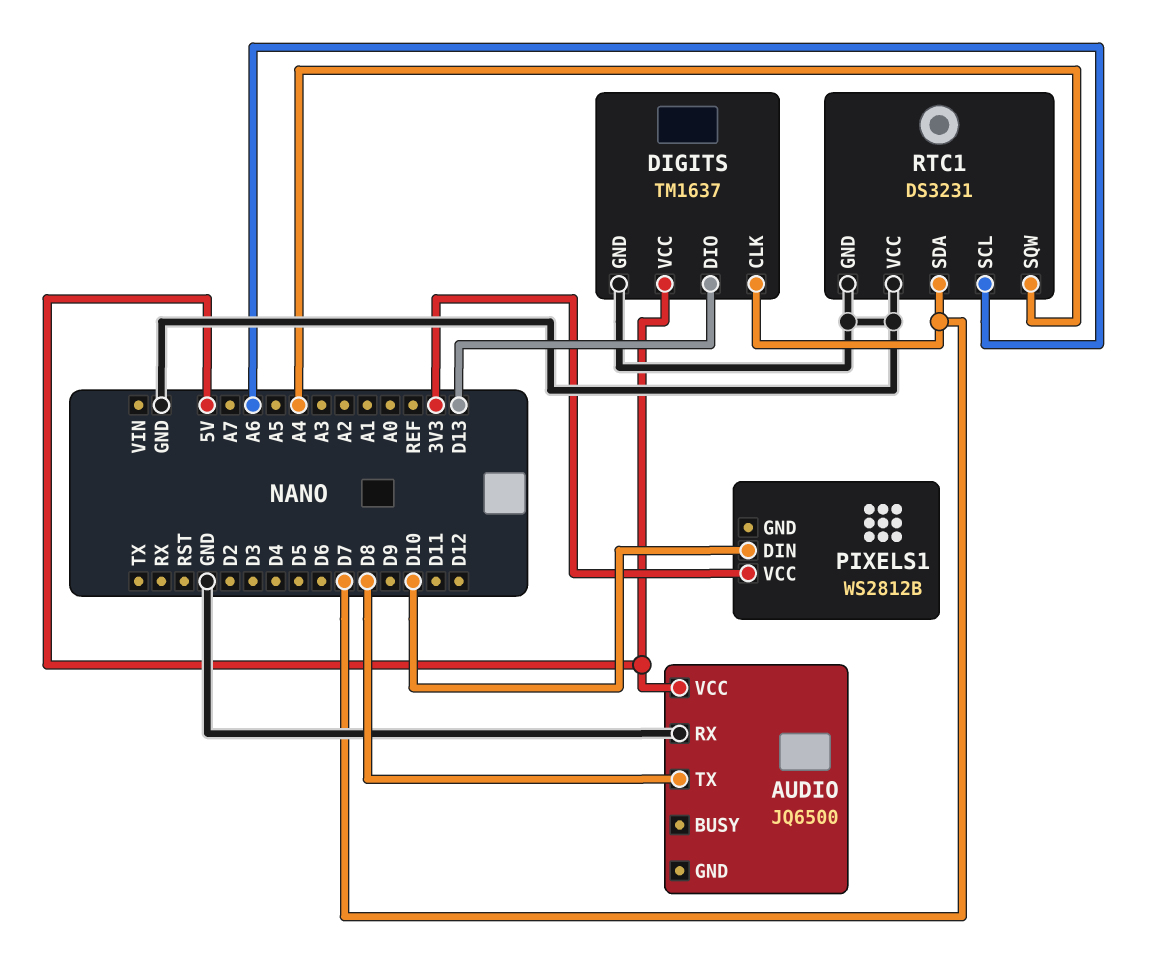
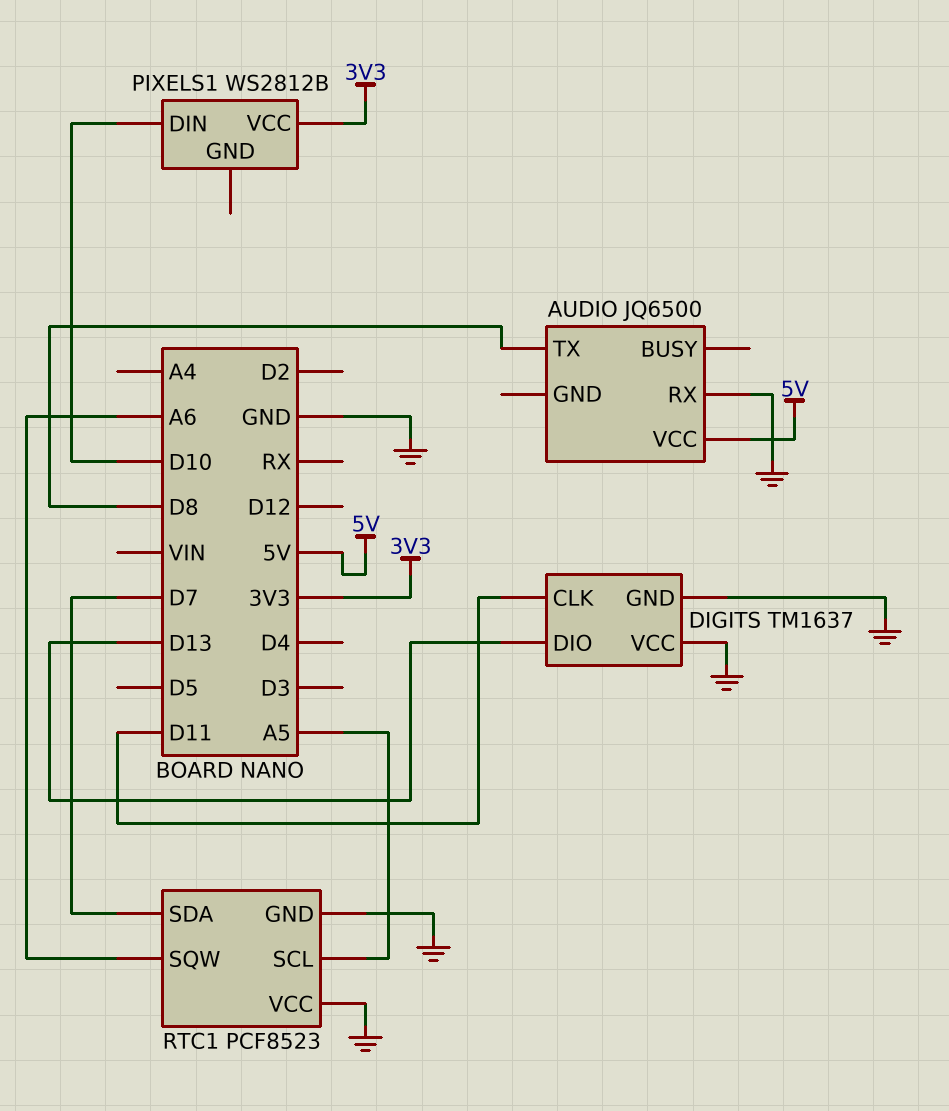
DIGITS pin CLK: D7 -> D11
DIGITS pin VCC: 5V -> GND
RTC1: DS3231 -> PCF8523
RTC1 pin SCL: A6 -> A5
RTC1 pin SQW: A4 -> A6

